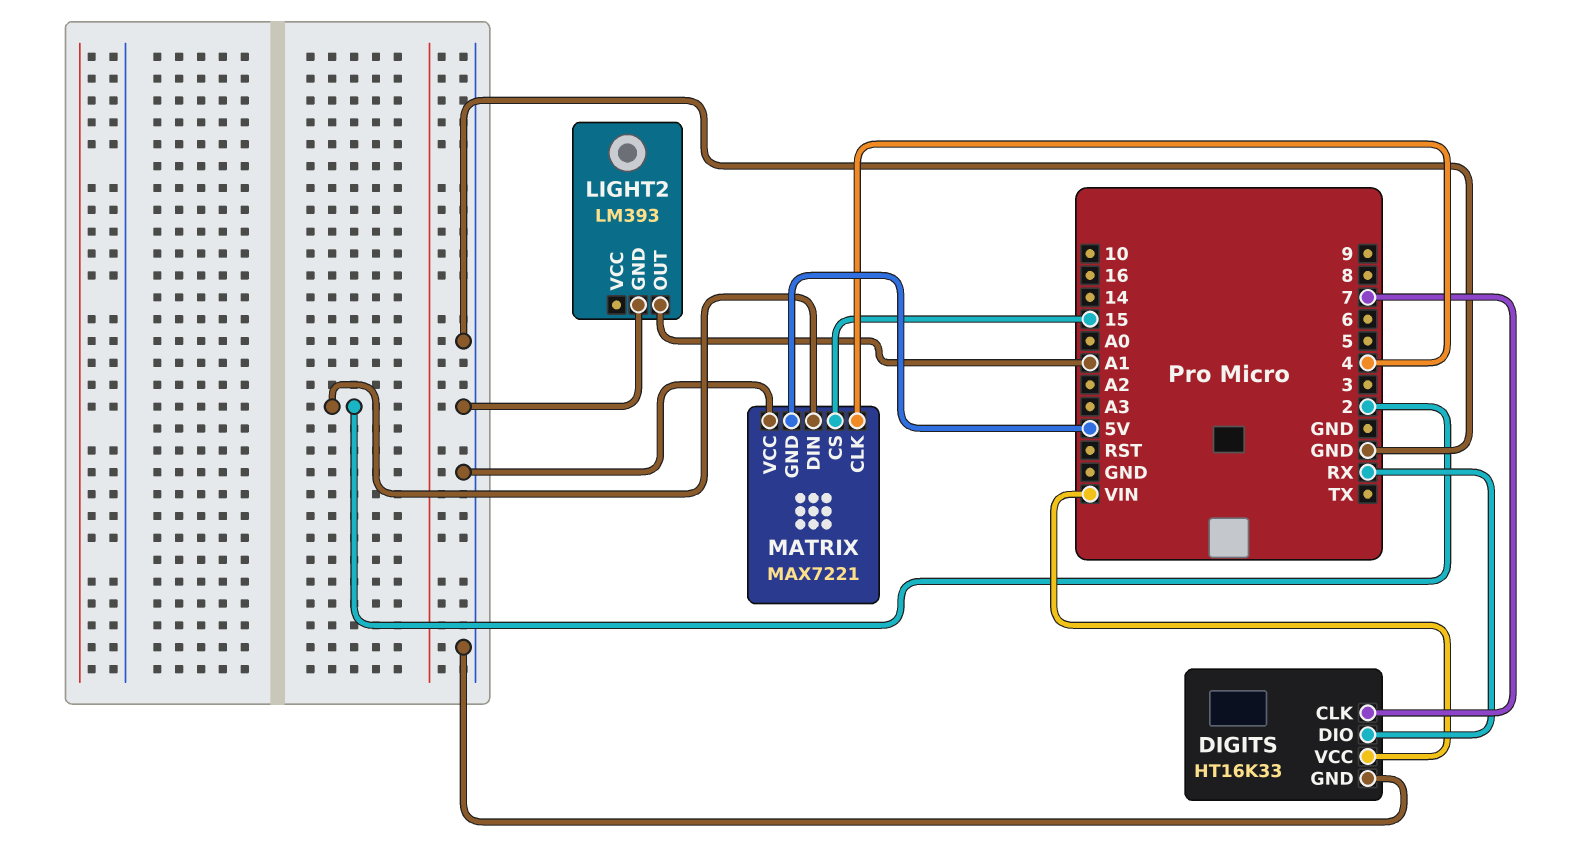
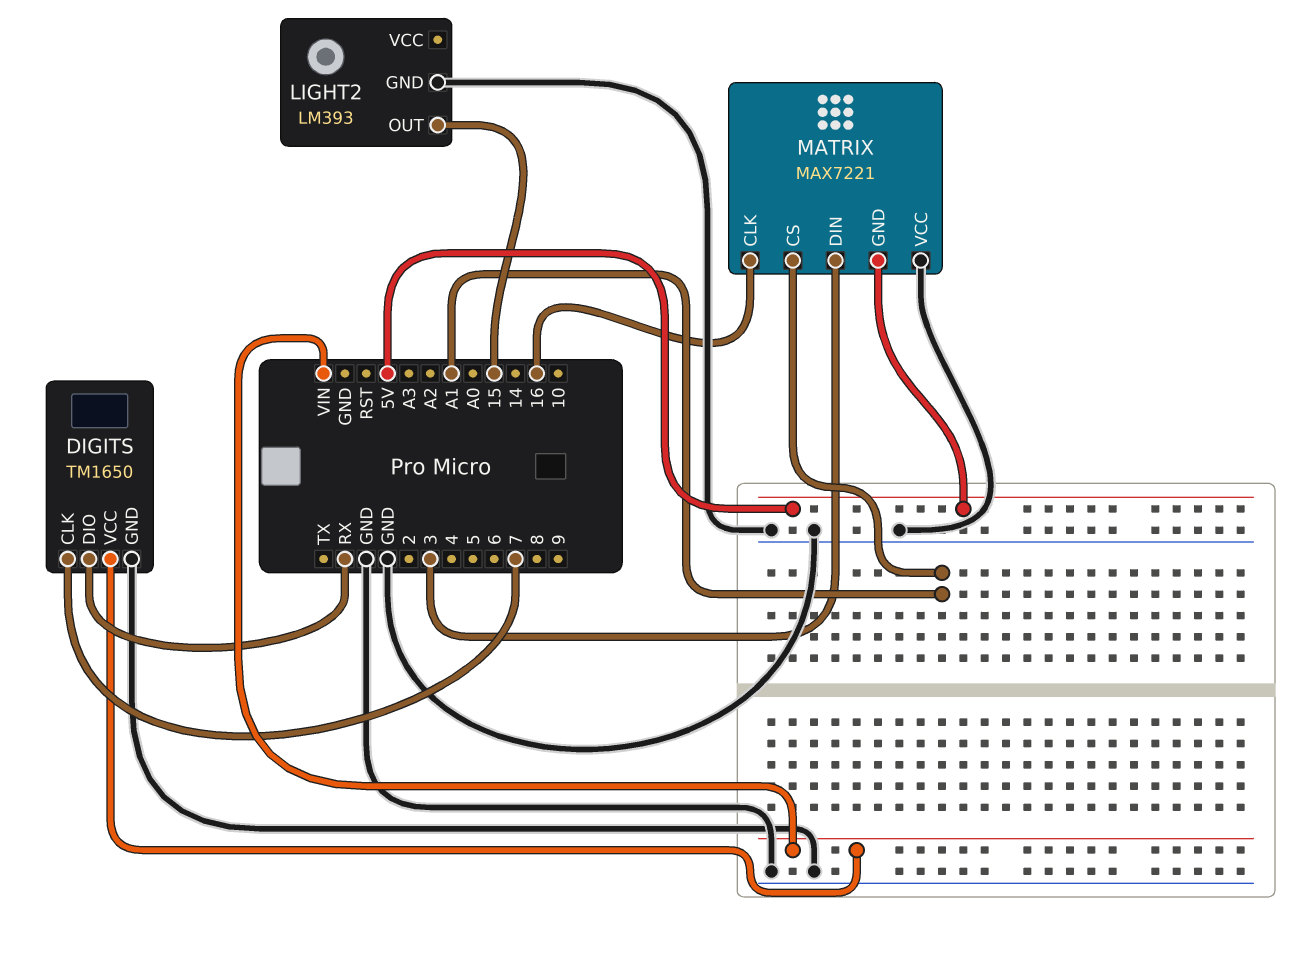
DIGITS: HT16K33 -> TM1650
LIGHT2 pin OUT: A1 -> 15
MATRIX pin CLK: 4 -> 16
MATRIX pin CS: 15 -> A1
MATRIX pin DIN: 2 -> 3

